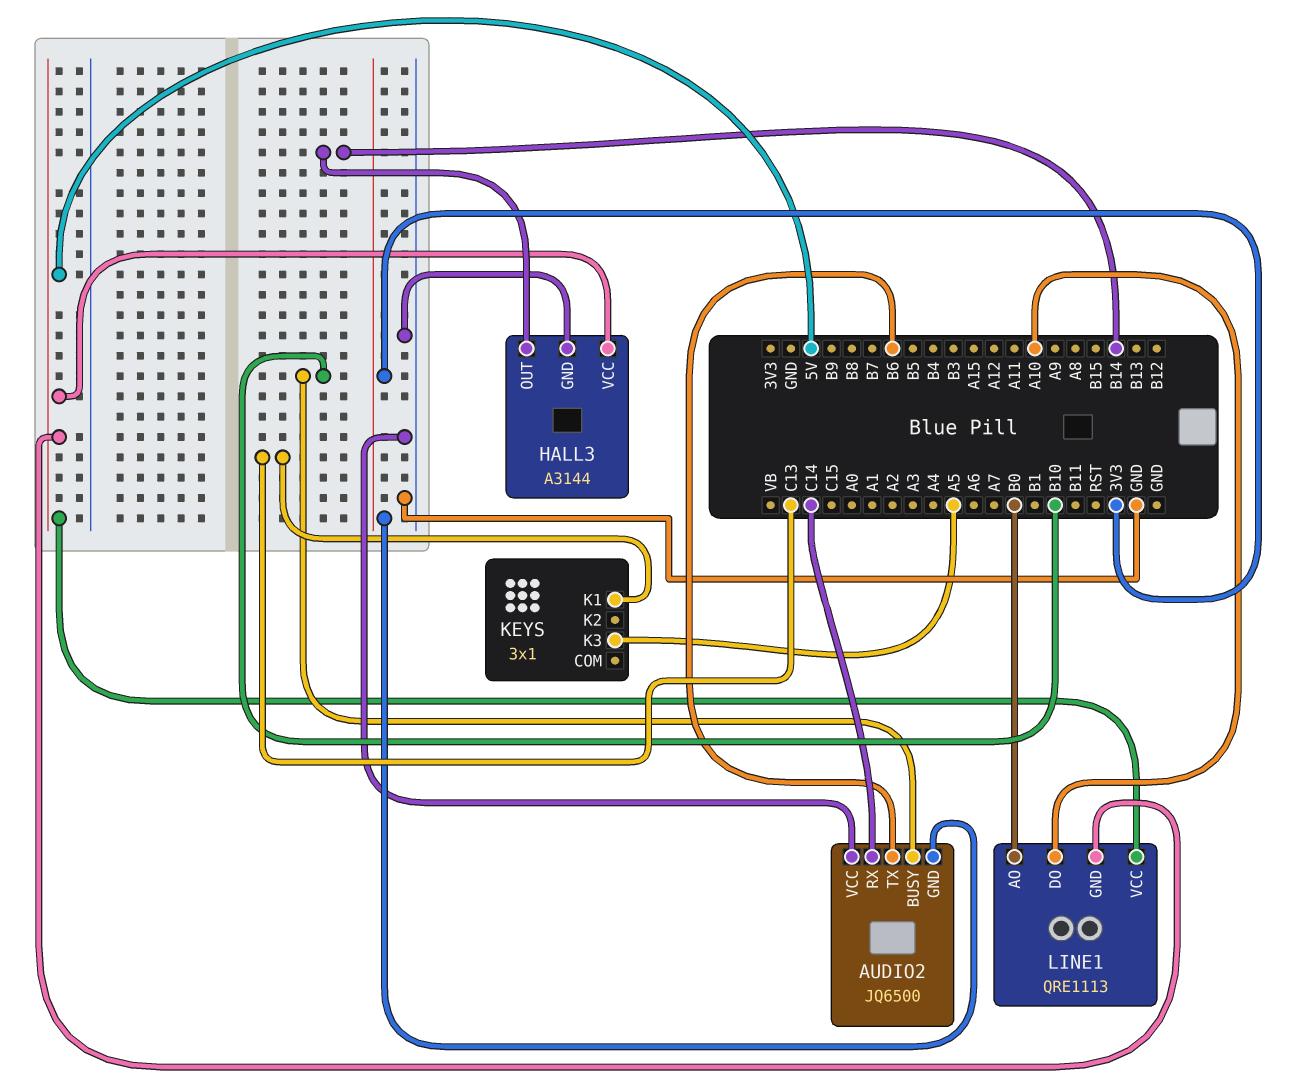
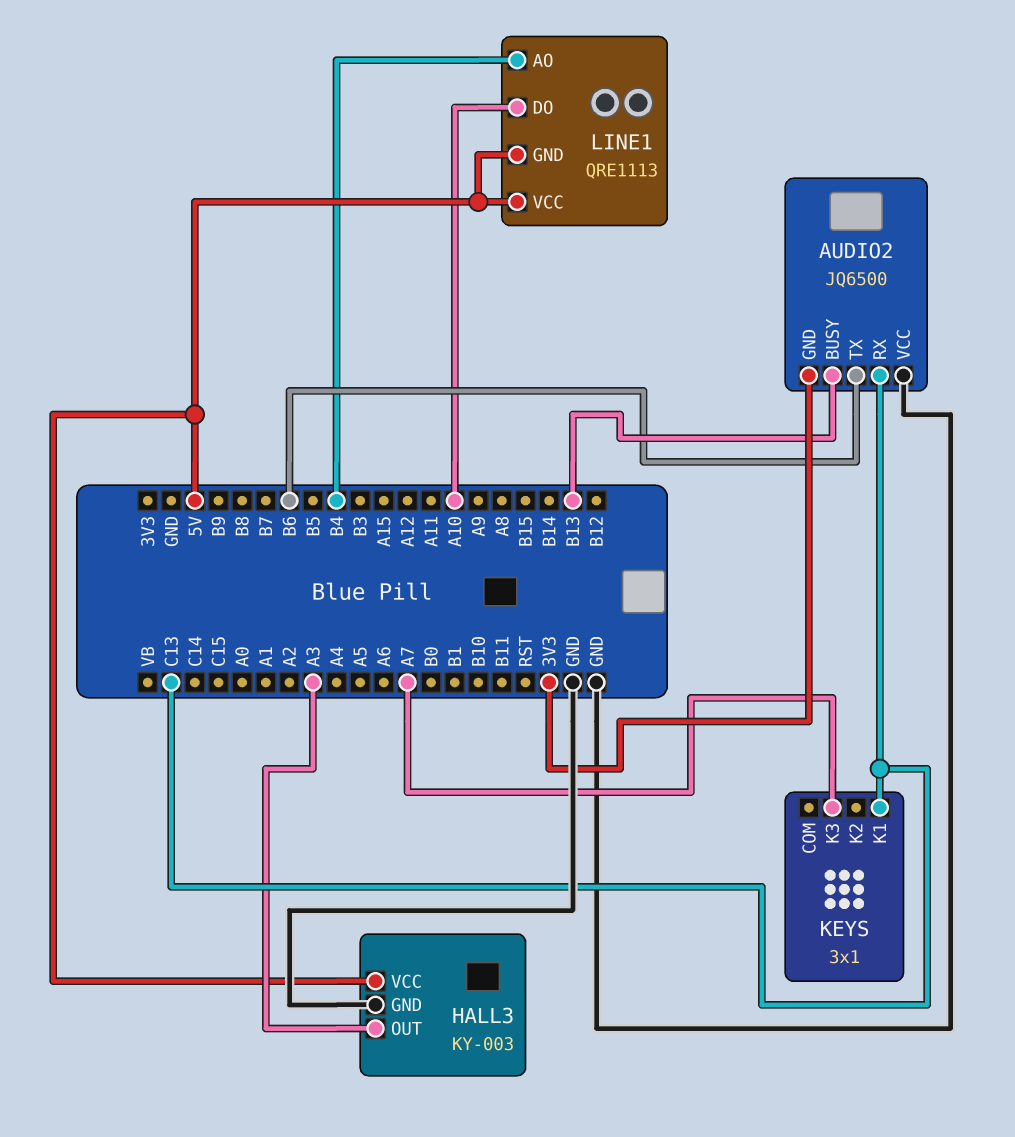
AUDIO2 pin BUSY: B10 -> B13
AUDIO2 pin RX: C14 -> C13
HALL3: A3144 -> KY-003
HALL3 pin OUT: B14 -> A3
KEYS pin K3: A5 -> A7
LINE1 pin AO: B0 -> B4

